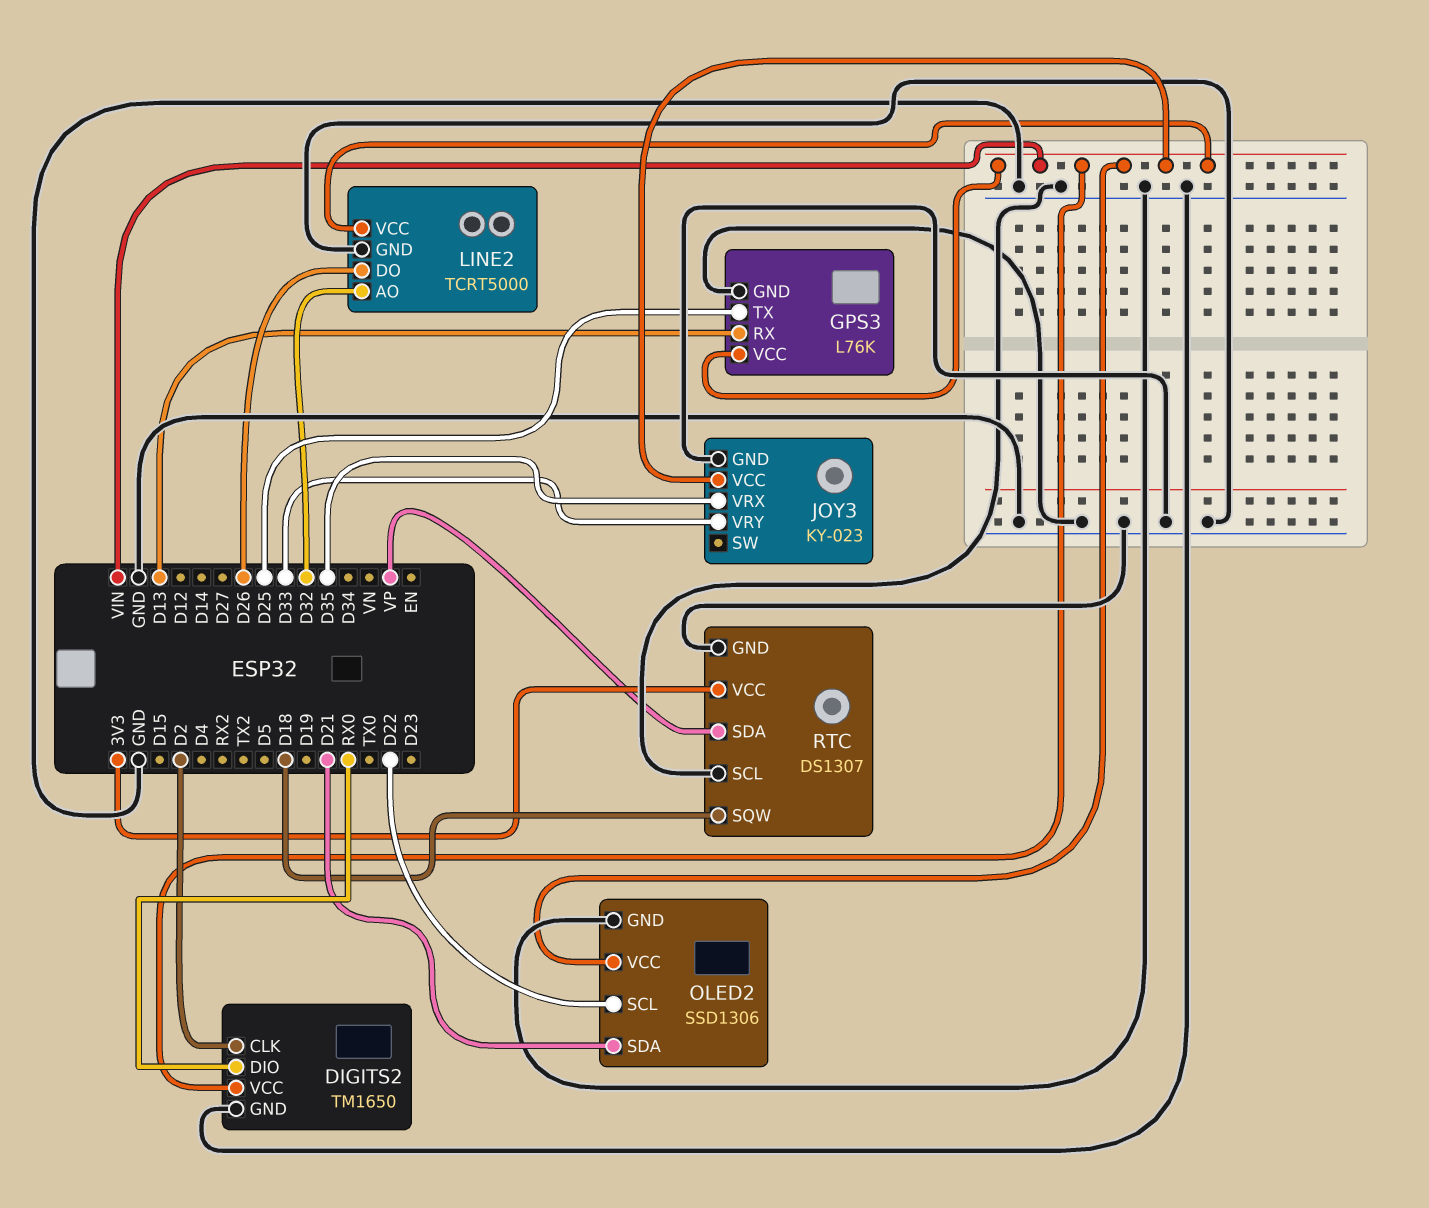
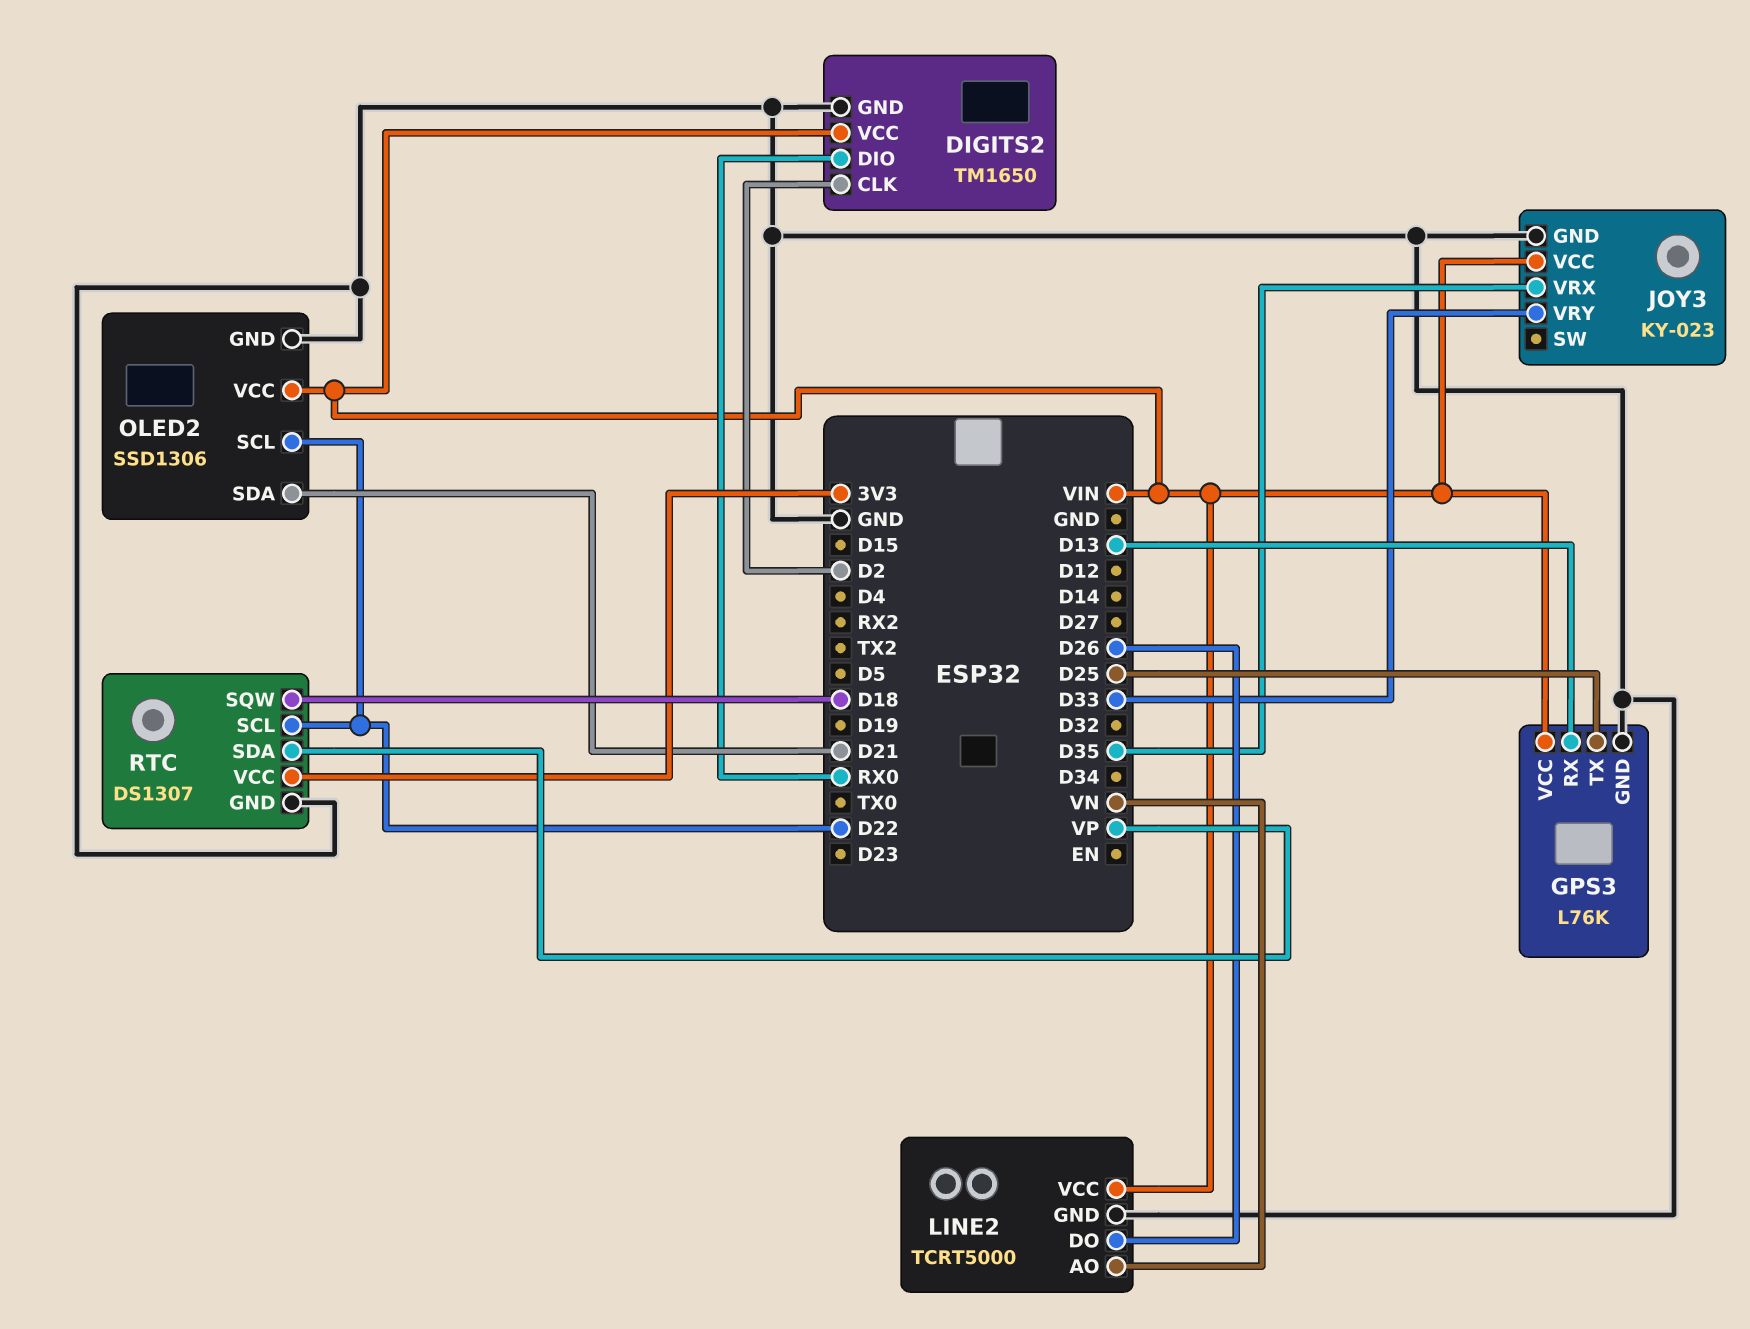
LINE2 pin AO: D32 -> VN
RTC pin SCL: GND -> D22

